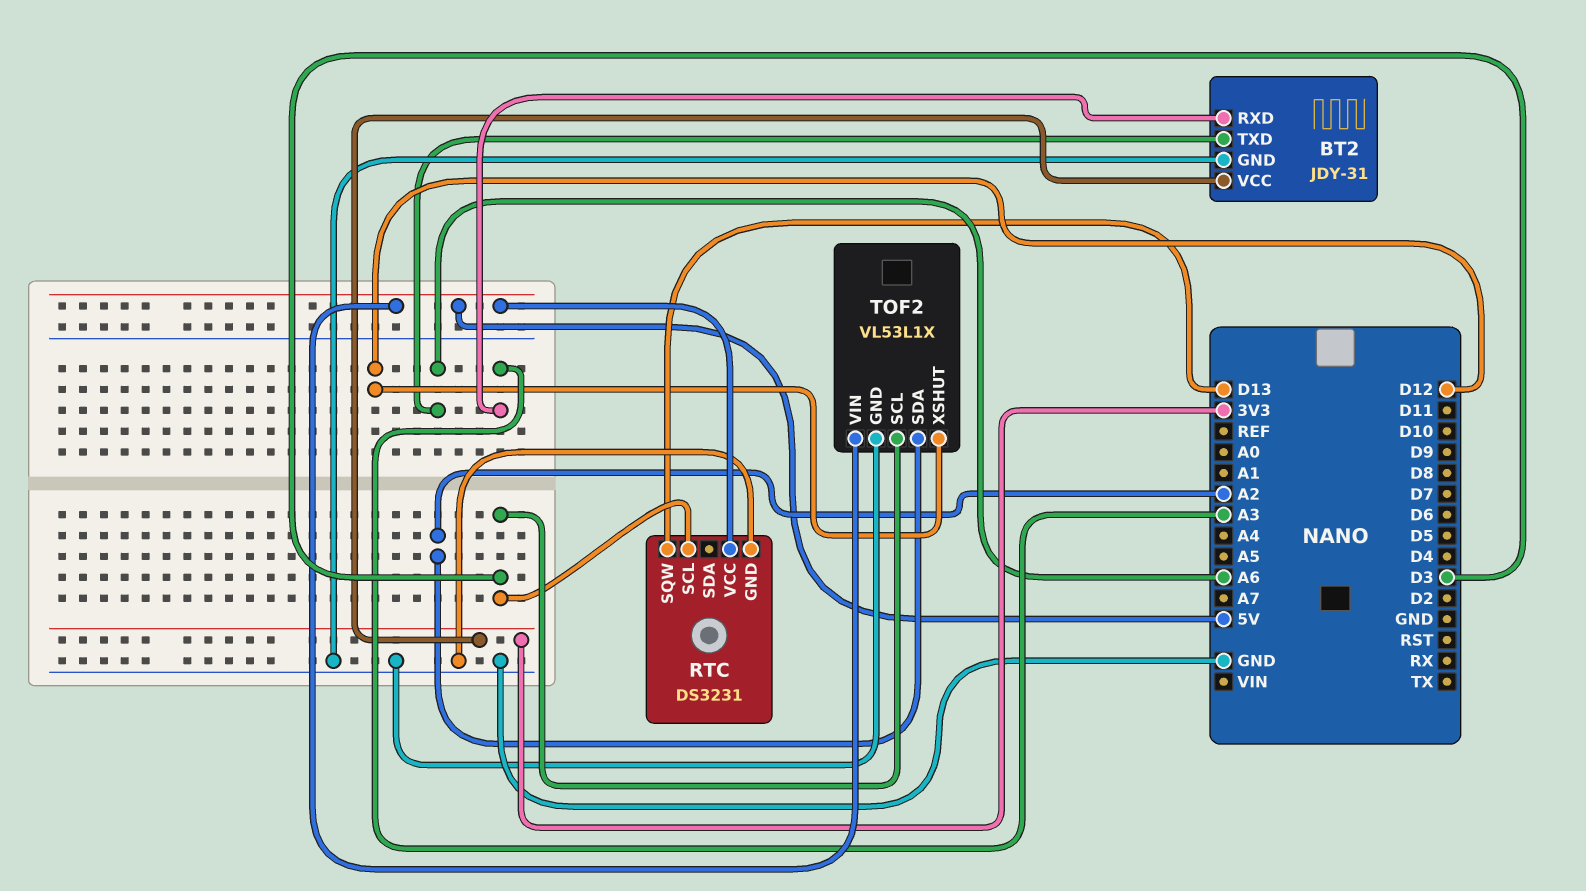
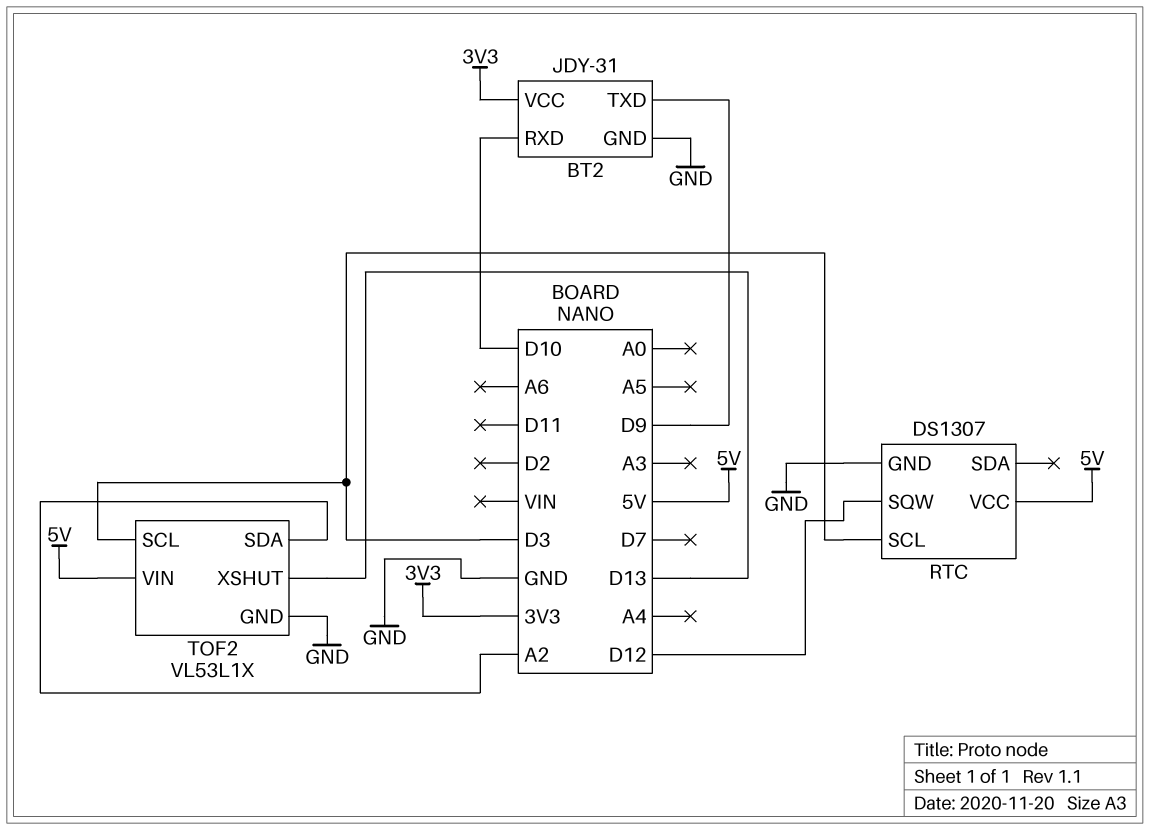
BT2 pin RXD: A3 -> D10
BT2 pin TXD: A6 -> D9
RTC: DS3231 -> DS1307
RTC pin SQW: D13 -> D12
TOF2 pin XSHUT: D12 -> D13

